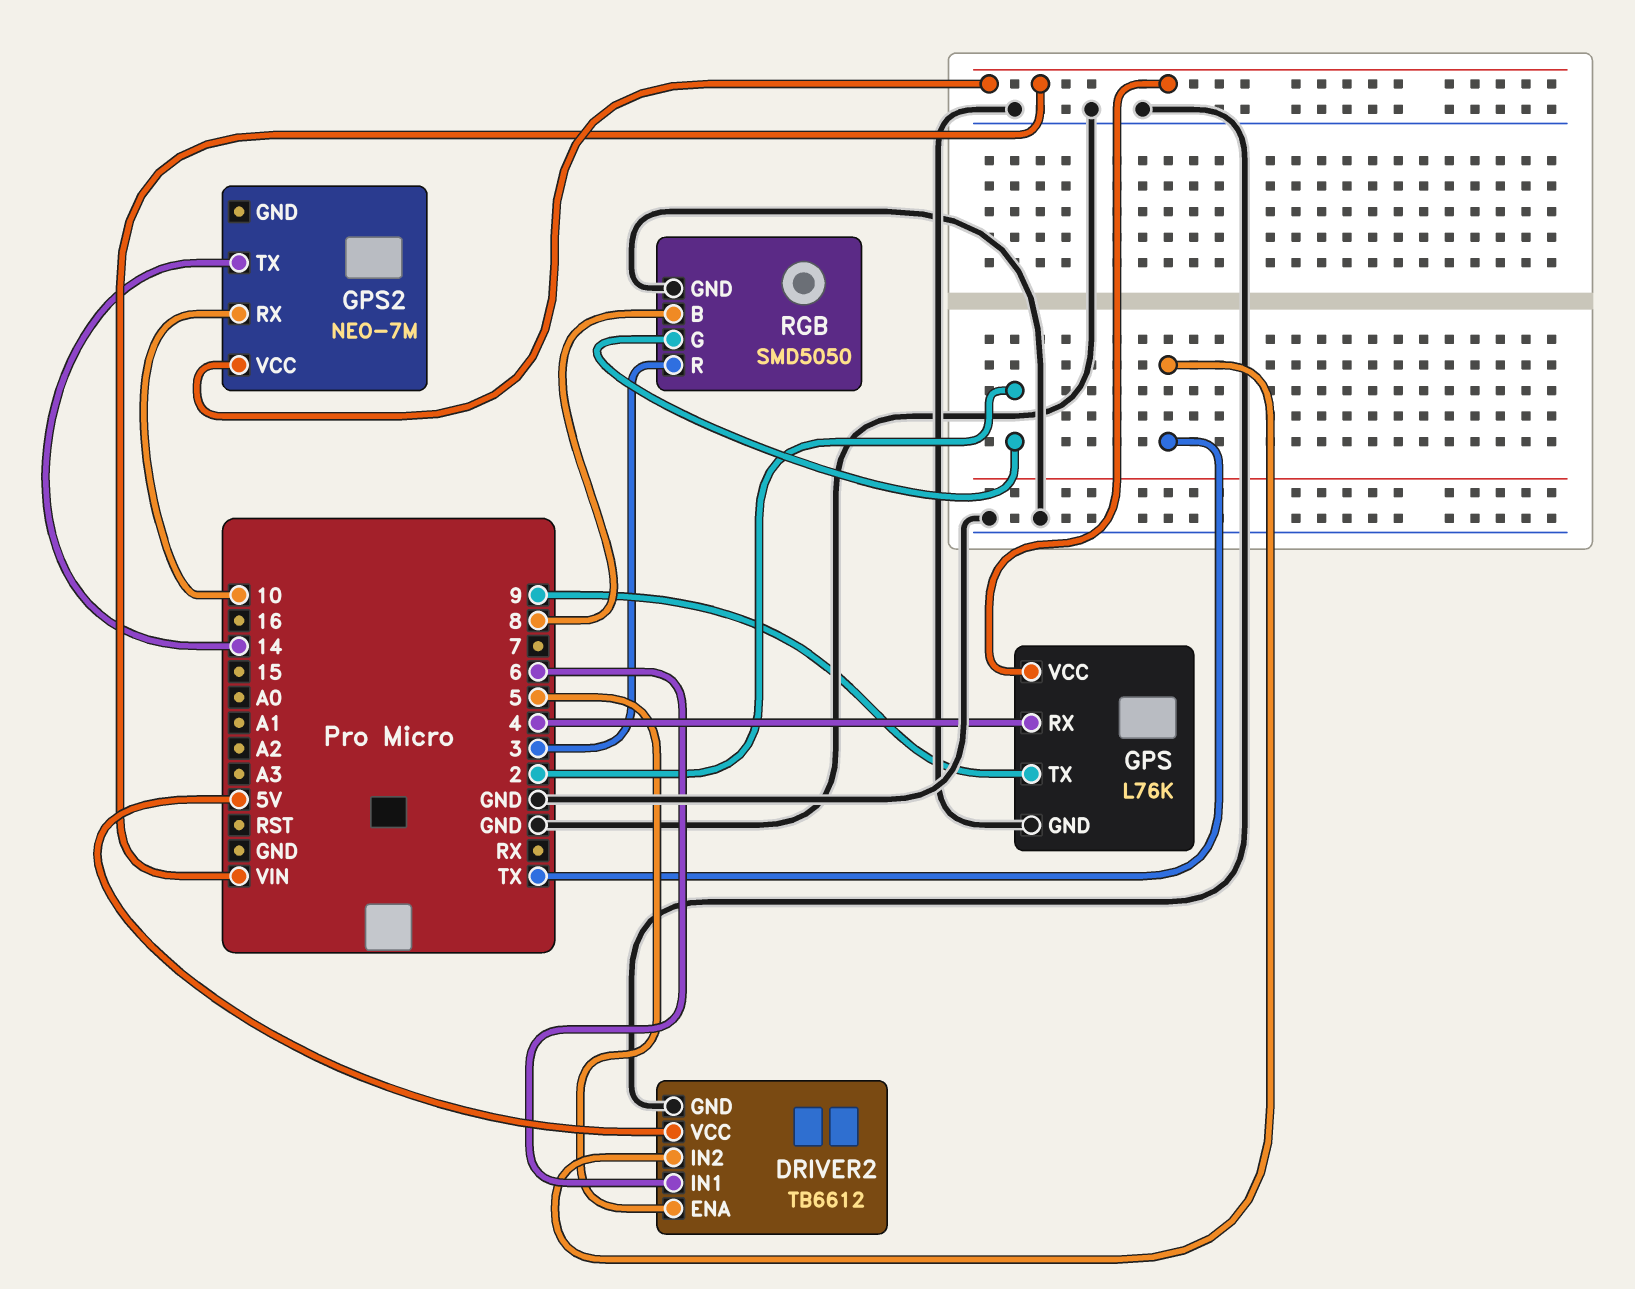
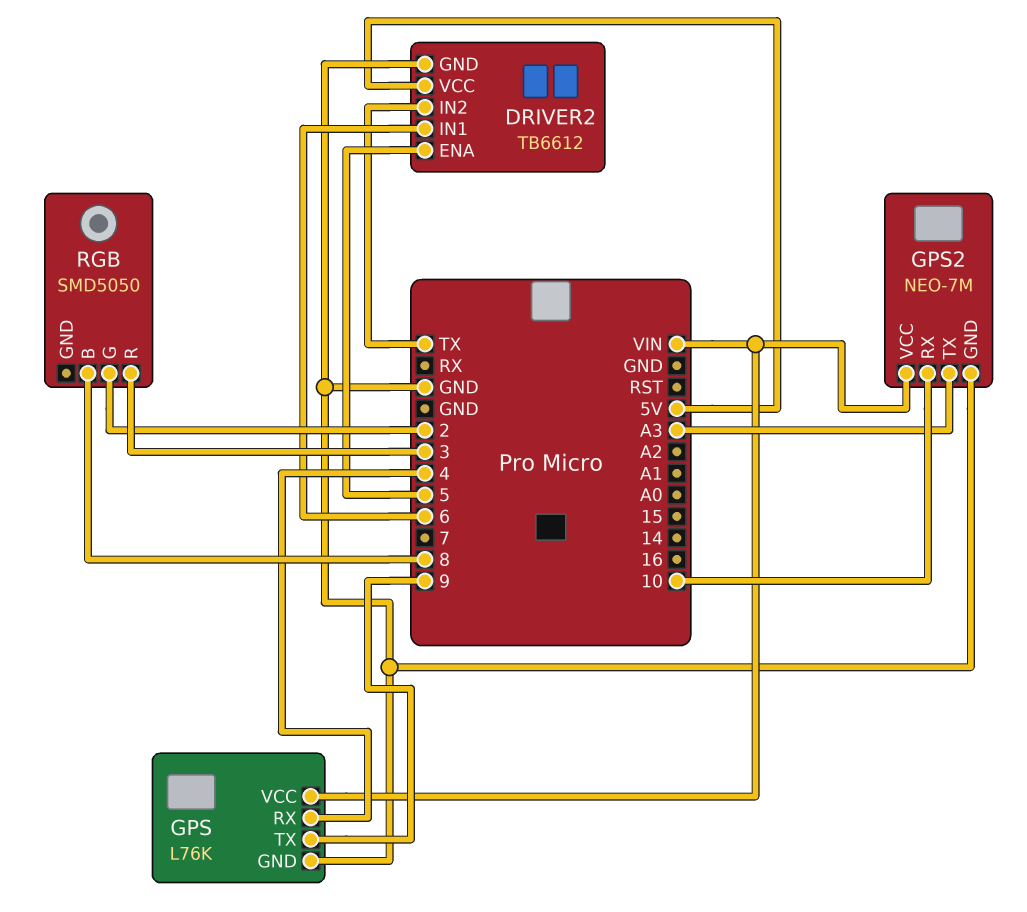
GPS2 pin GND: none -> GND
GPS2 pin TX: 14 -> A3
RGB pin GND: GND -> none

